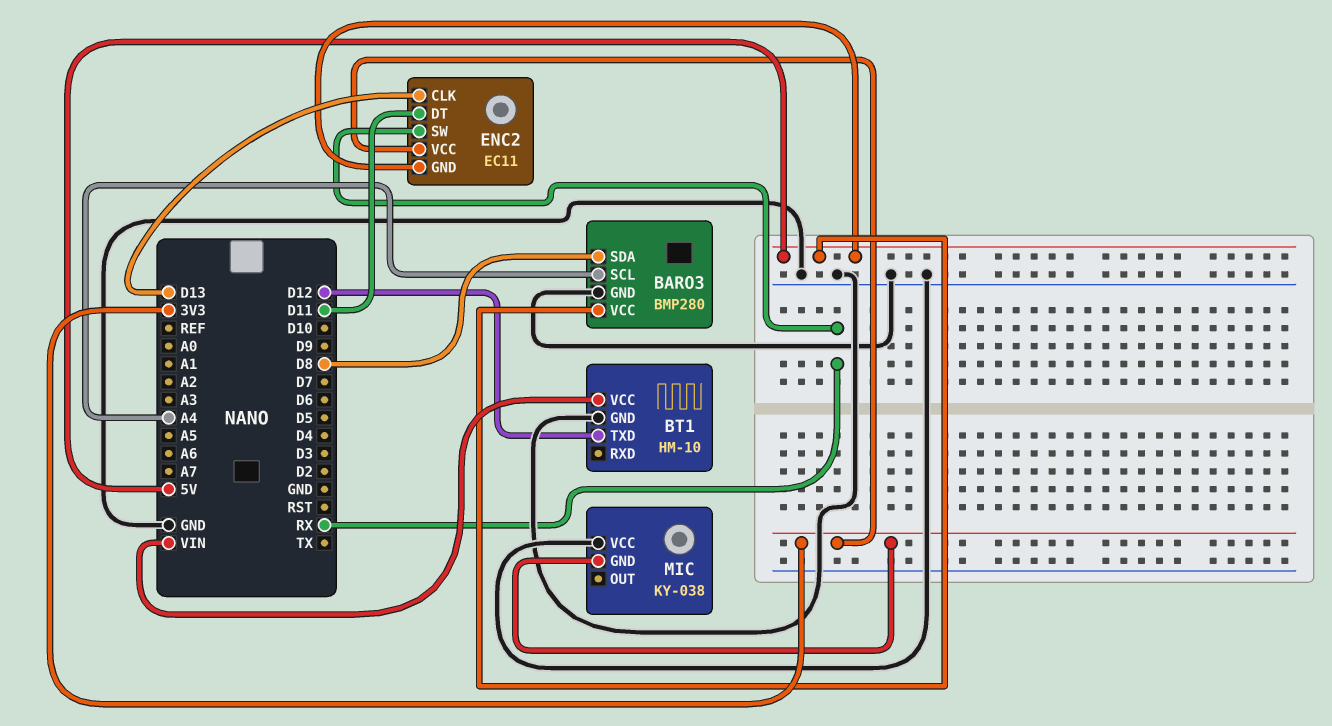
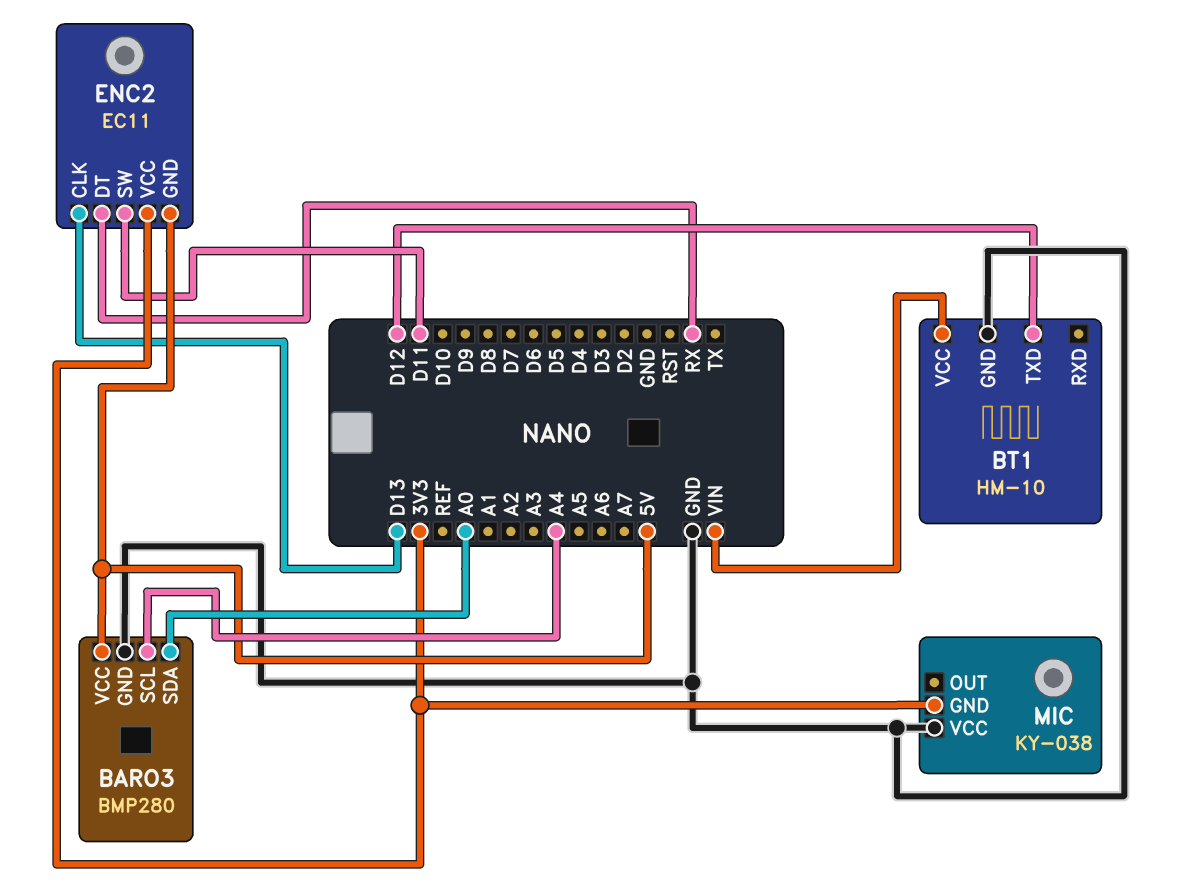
BARO3 pin SDA: D8 -> A0
ENC2 pin DT: D11 -> RX
ENC2 pin SW: RX -> D11

